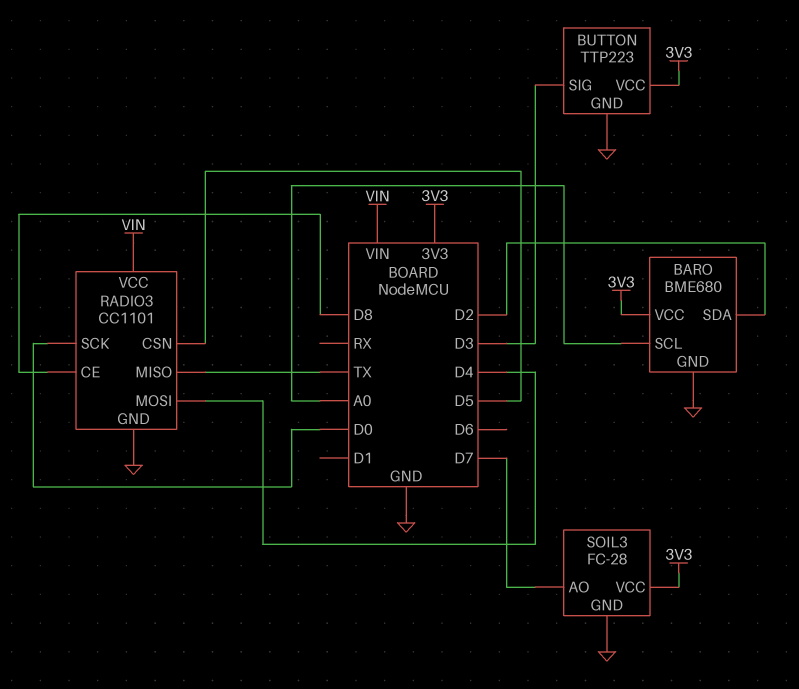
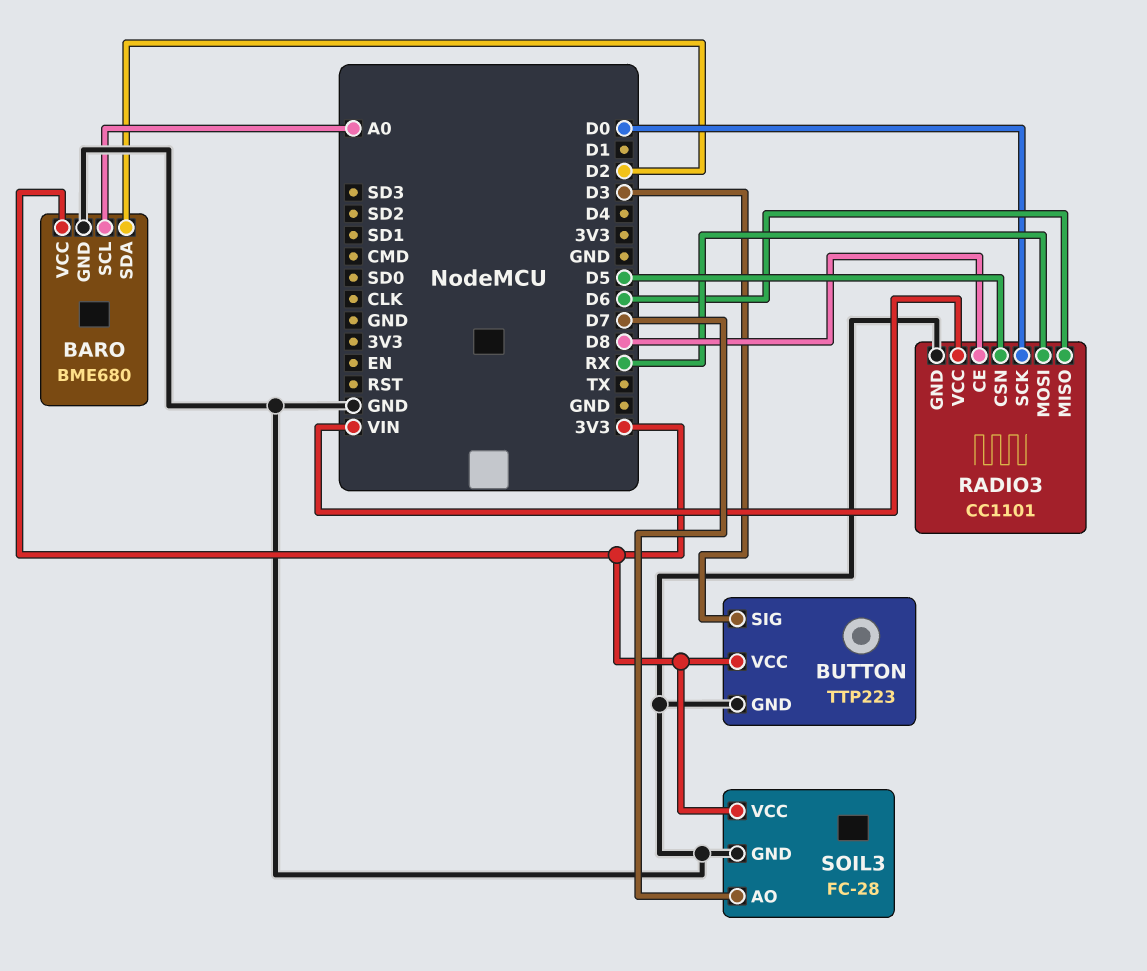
RADIO3 pin MISO: TX -> D6
RADIO3 pin MOSI: D4 -> RX

